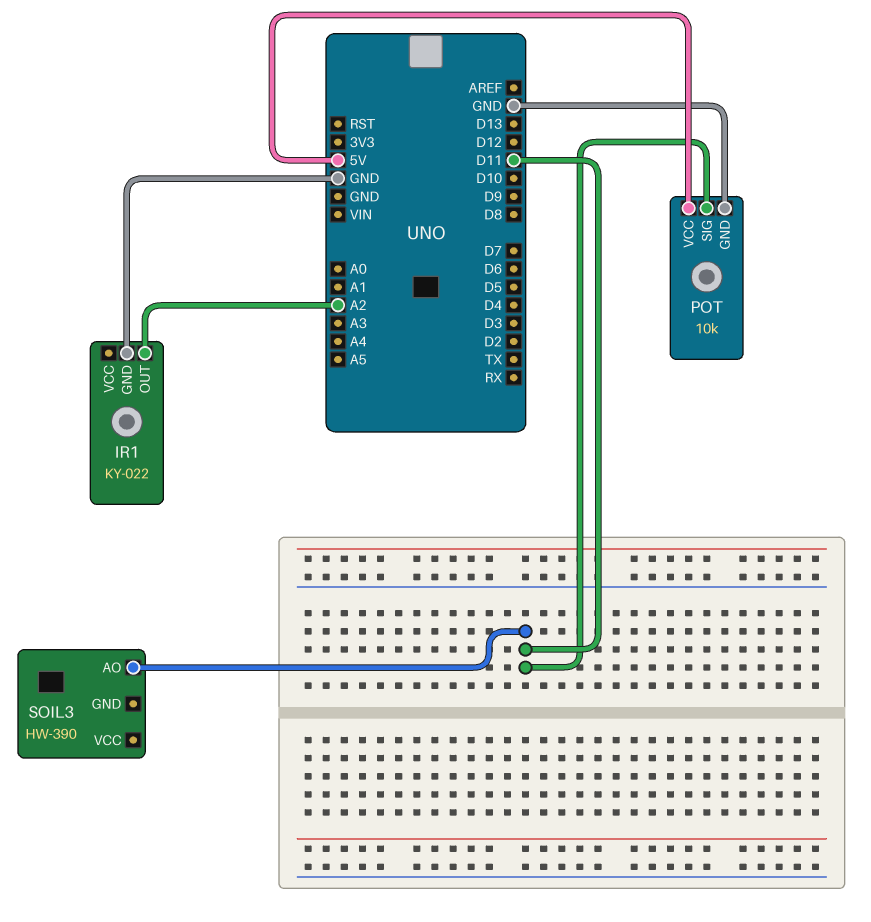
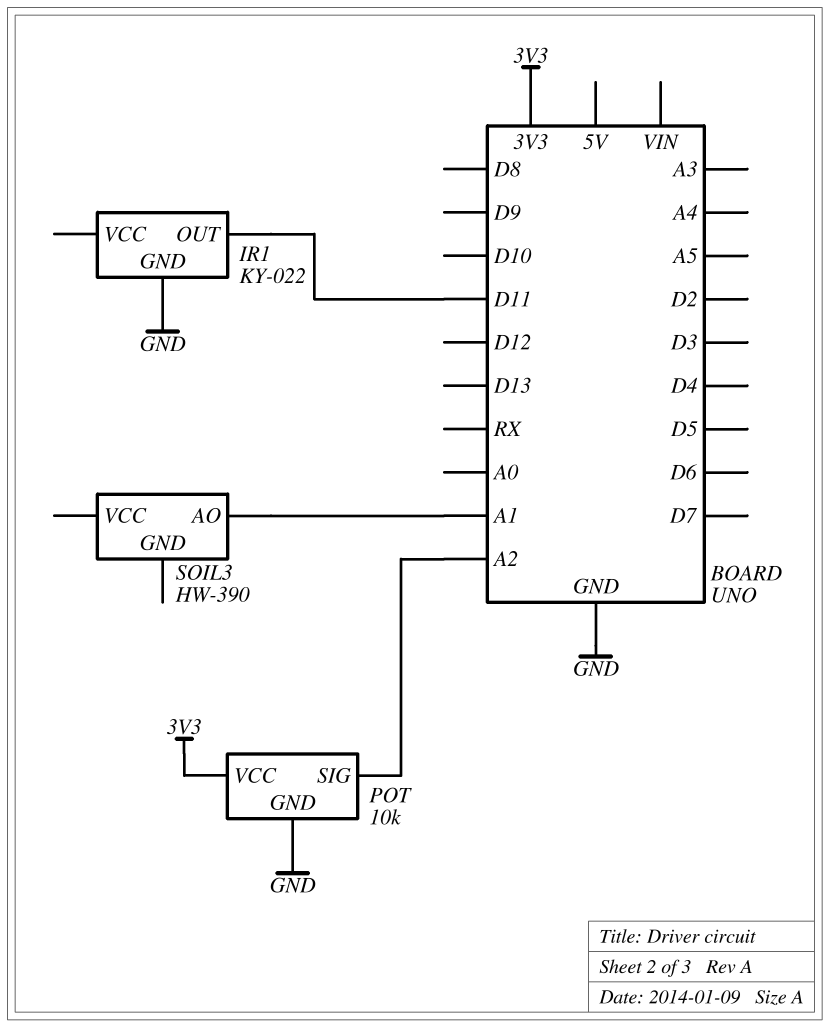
IR1 pin OUT: A2 -> D11
POT pin SIG: D11 -> A2
POT pin VCC: 5V -> 3V3
SOIL3 pin AO: D11 -> A1

